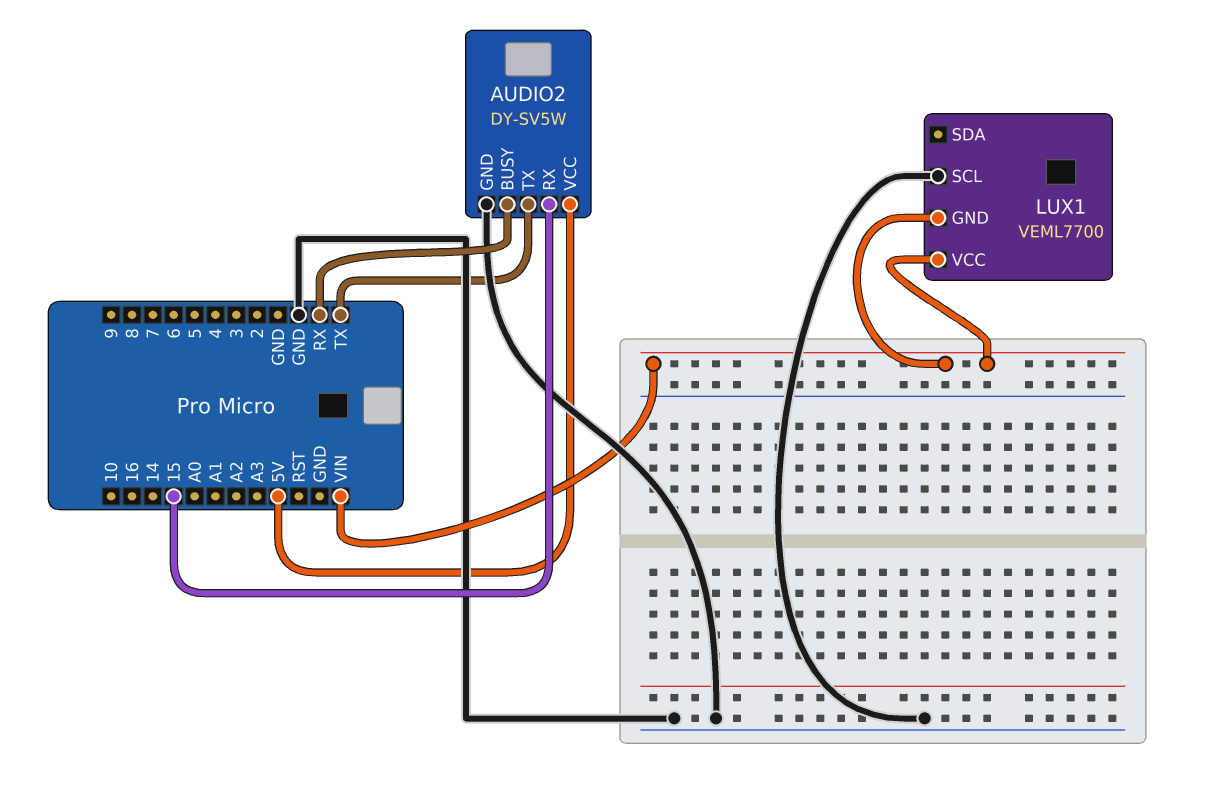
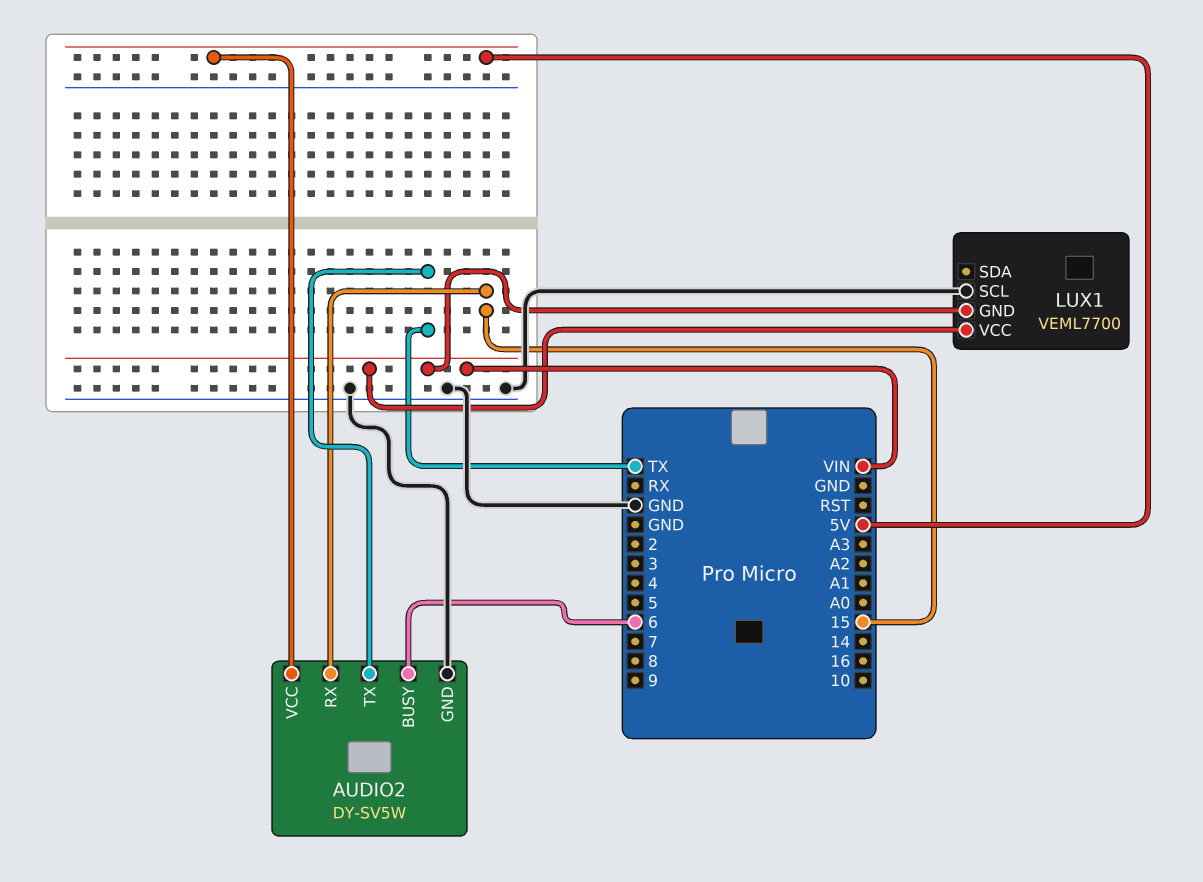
AUDIO2 pin BUSY: RX -> 6

